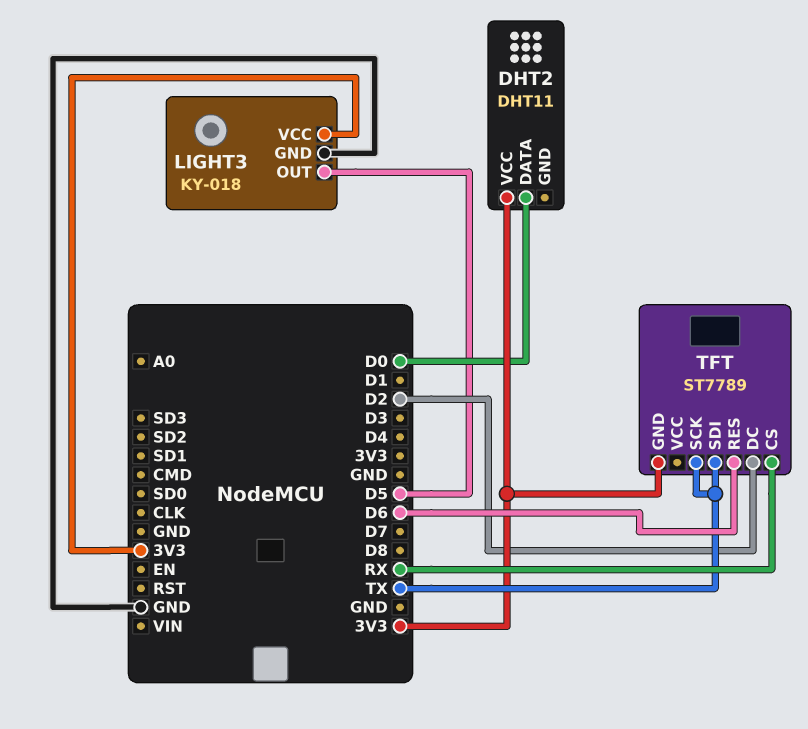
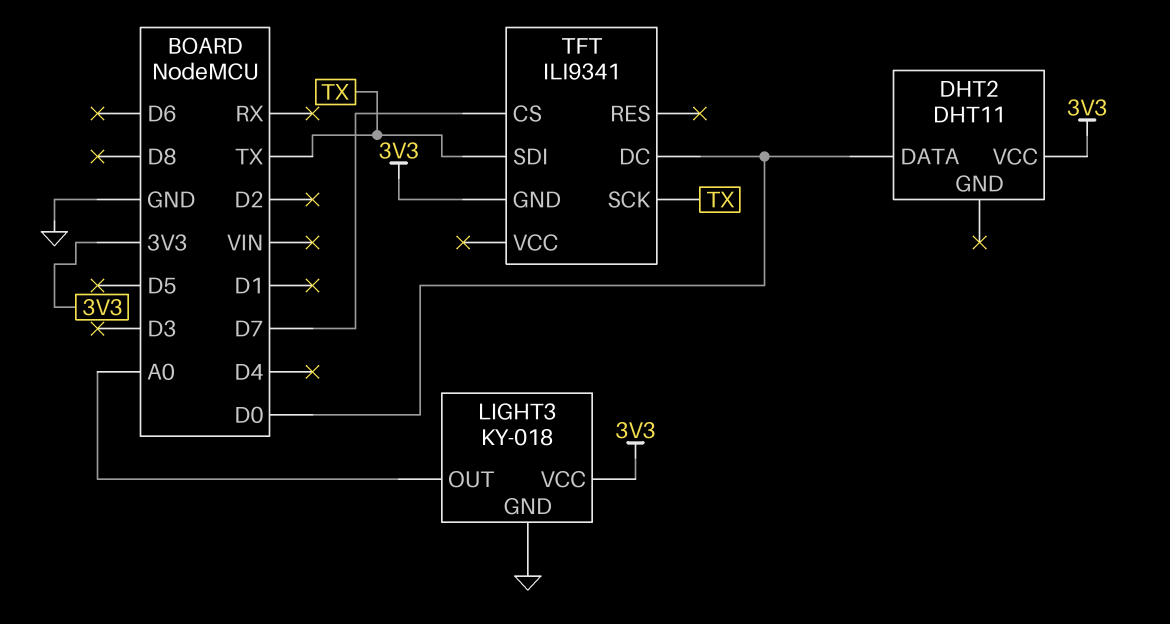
LIGHT3 pin OUT: D5 -> A0
TFT: ST7789 -> ILI9341
TFT pin CS: RX -> D7
TFT pin DC: D2 -> D0
TFT pin RES: D6 -> none

